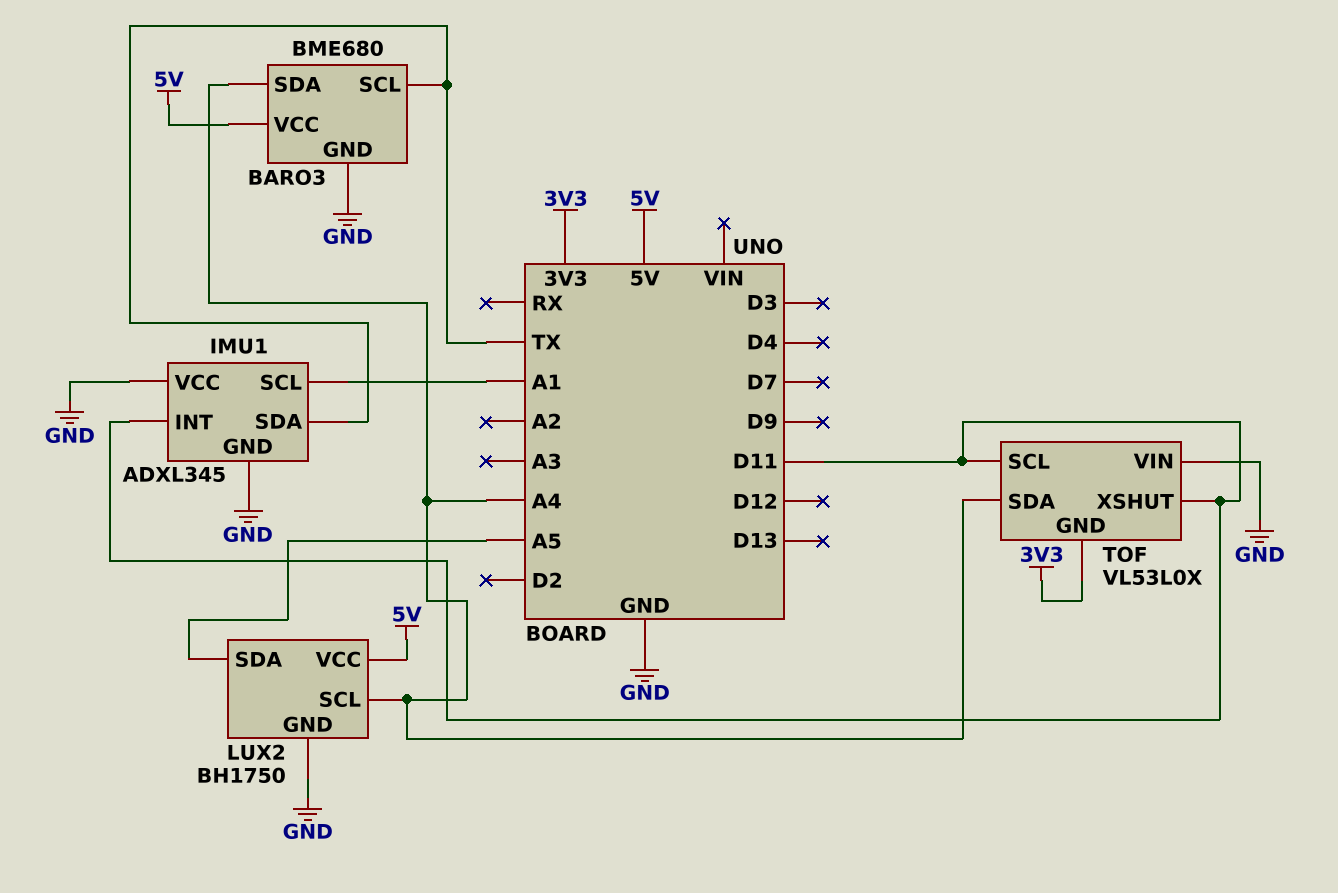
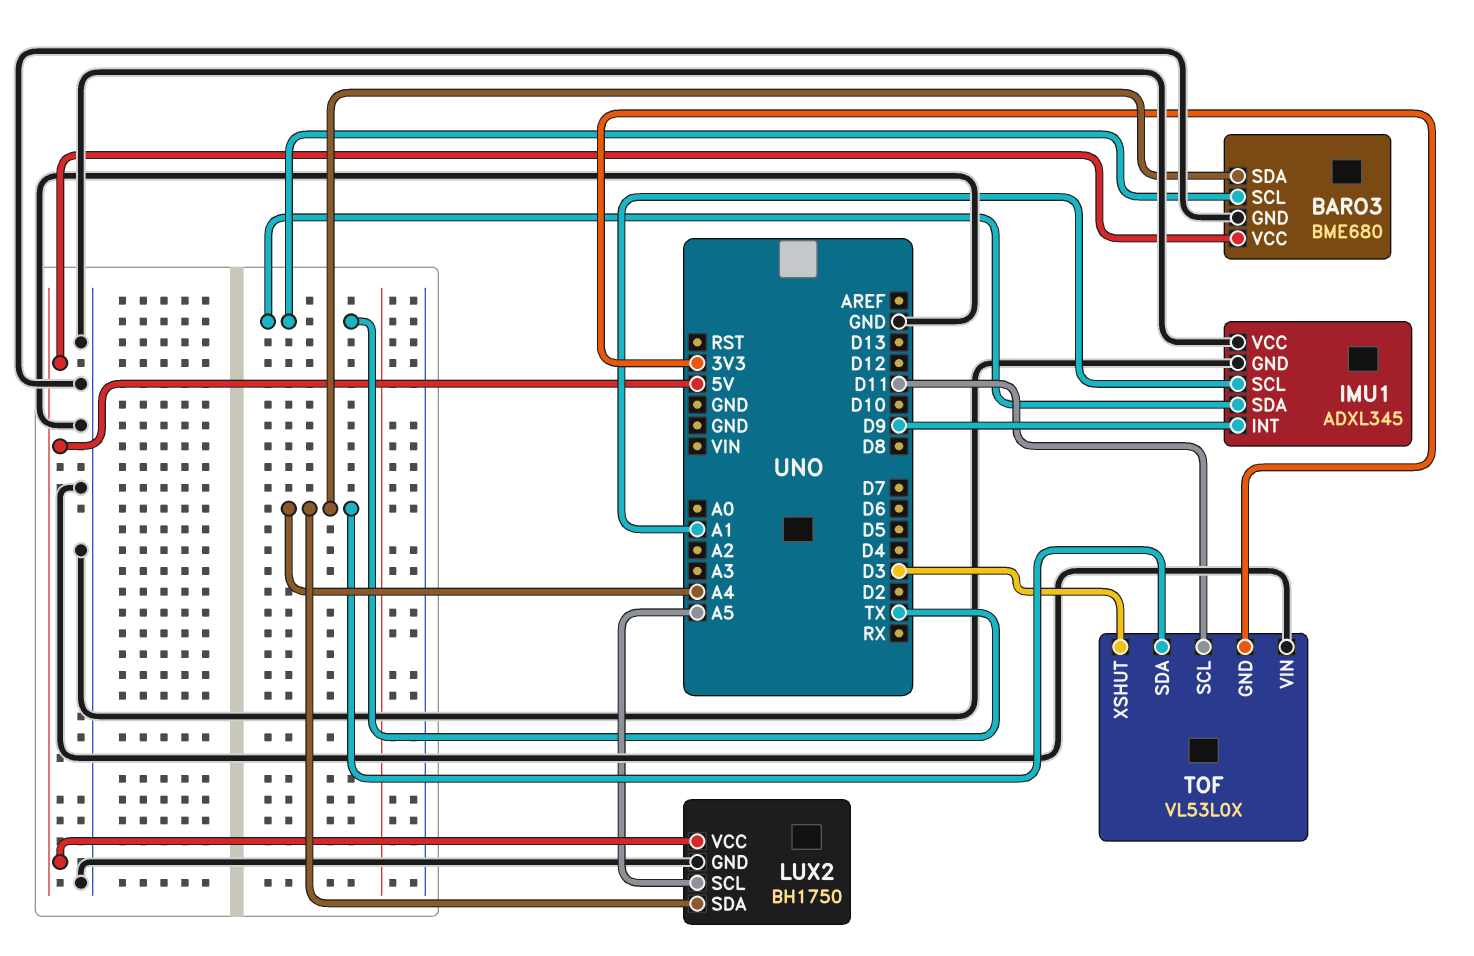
IMU1 pin INT: D11 -> D9
LUX2 pin SCL: A4 -> A5
LUX2 pin SDA: A5 -> A4
TOF pin XSHUT: D11 -> D3

